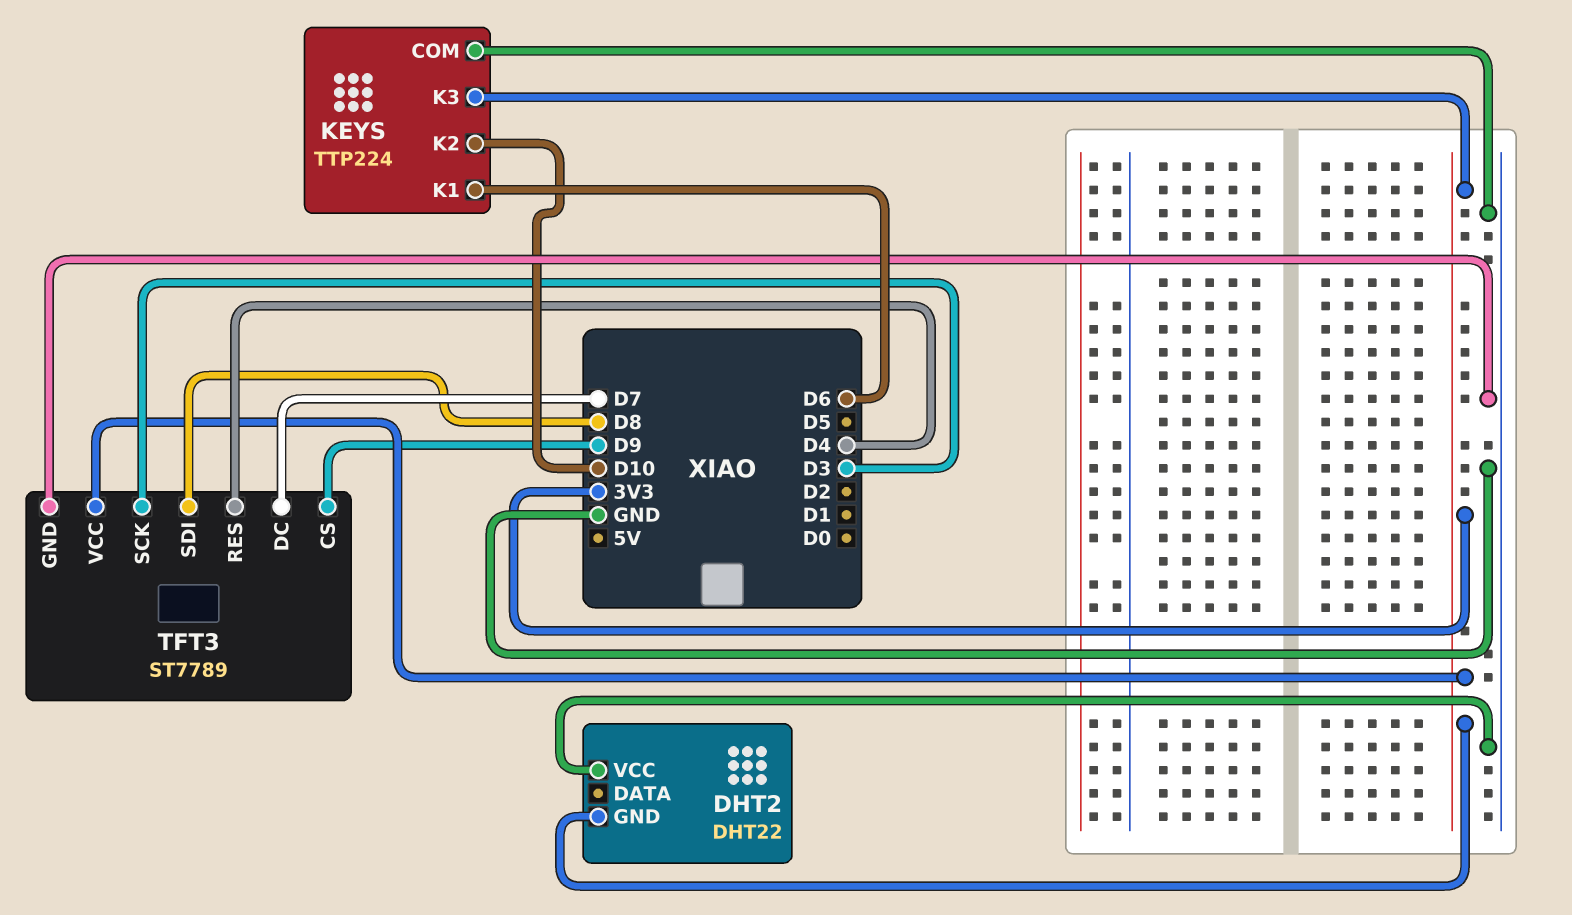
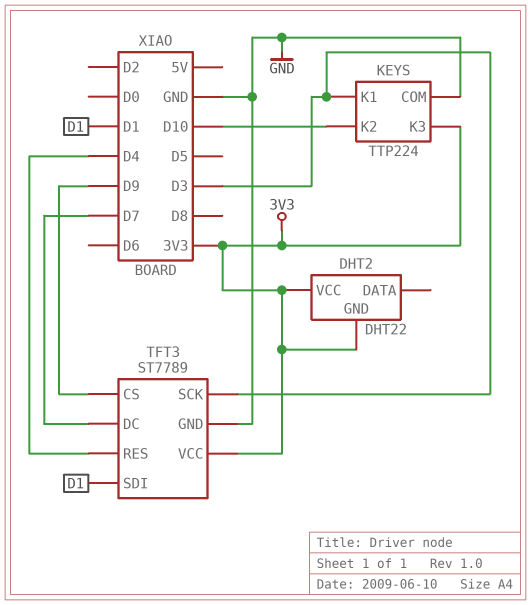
DHT2 pin VCC: GND -> 3V3
KEYS pin K1: D6 -> D3
TFT3 pin SDI: D8 -> D1

